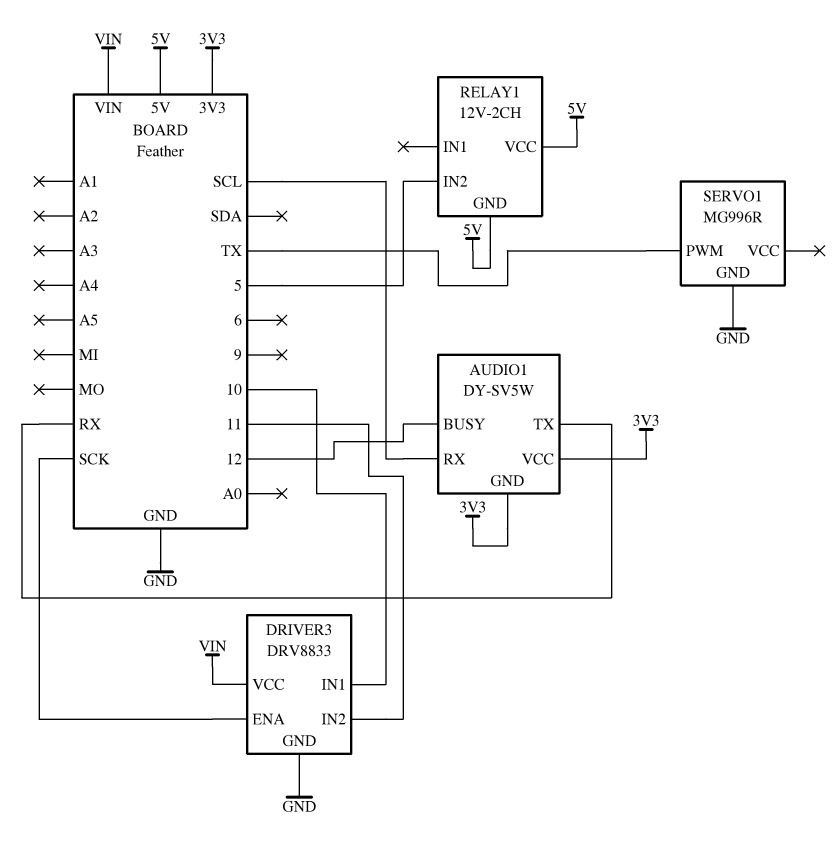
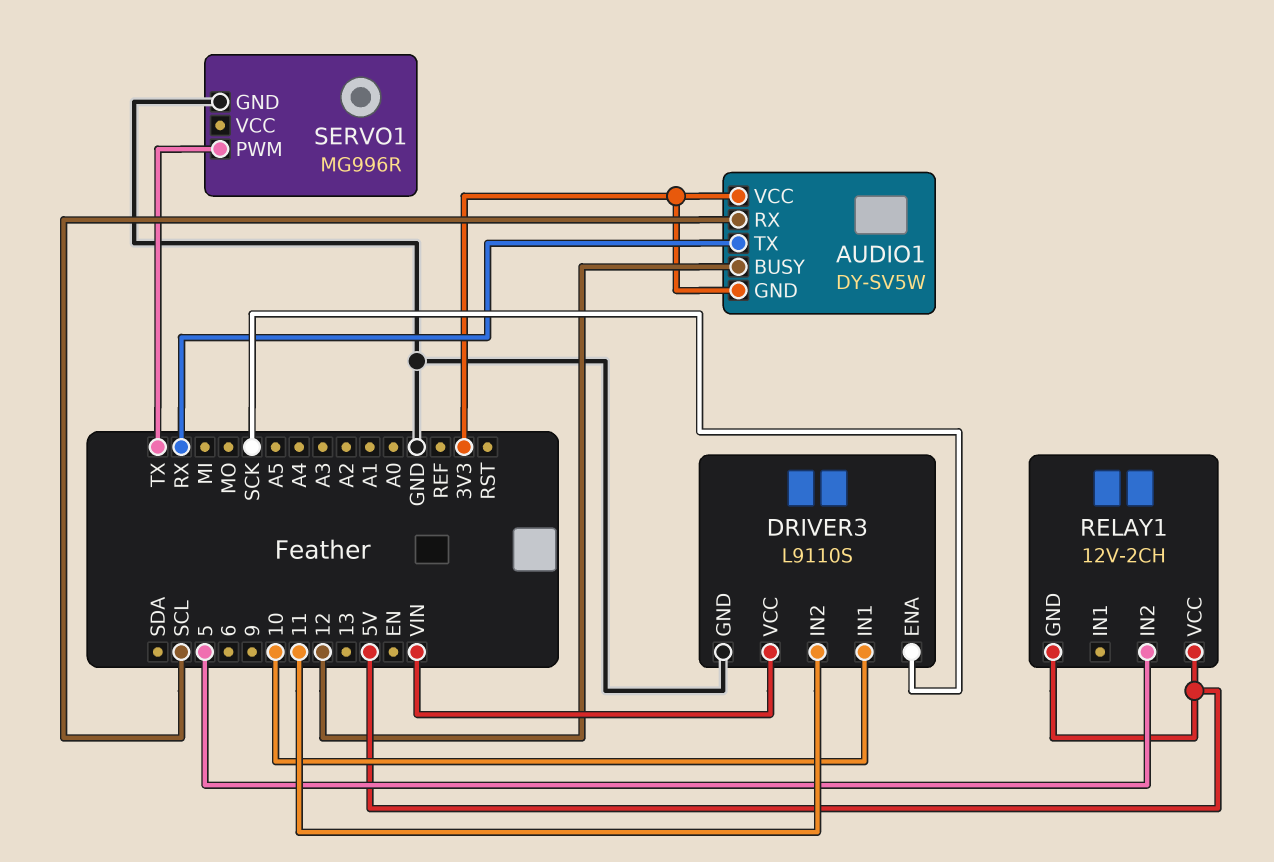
DRIVER3: DRV8833 -> L9110S

